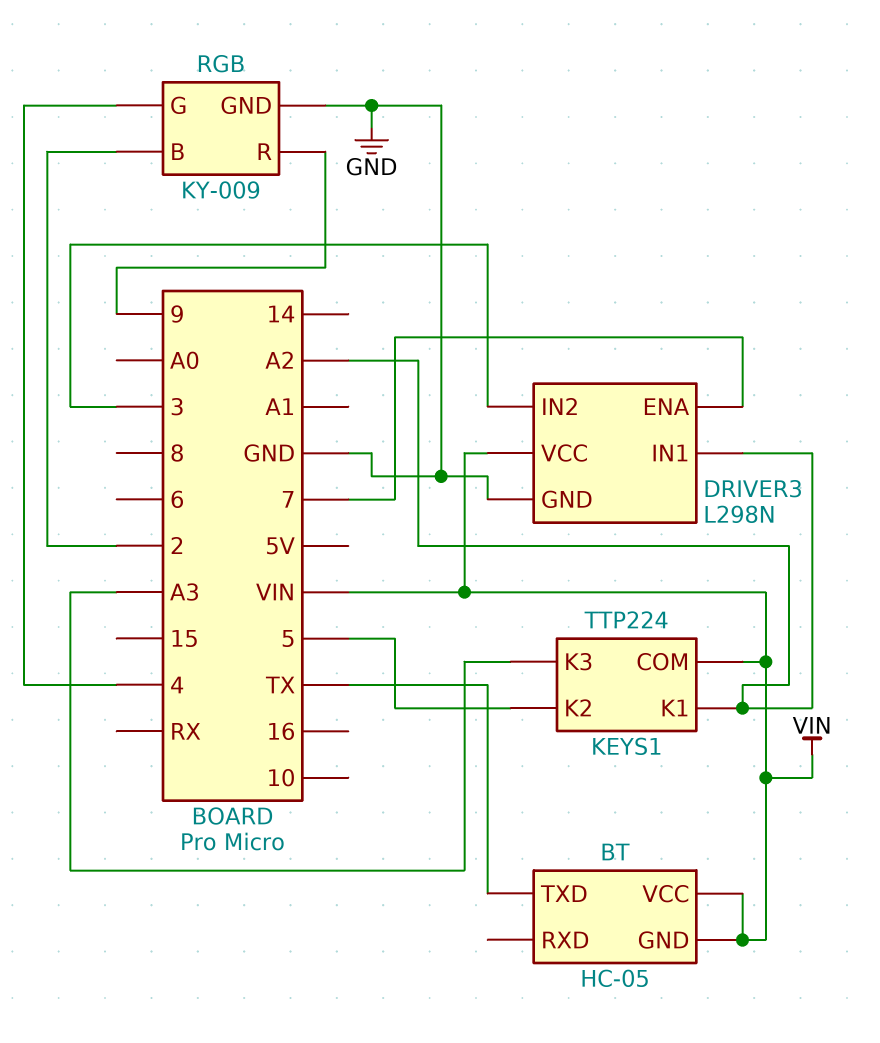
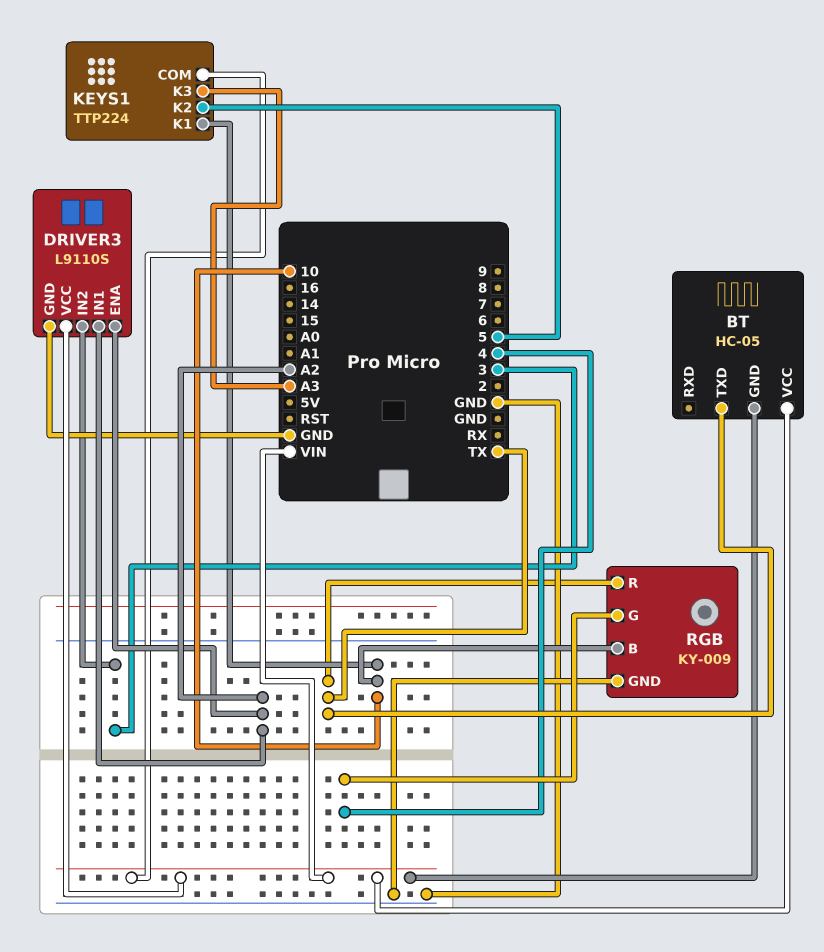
DRIVER3: L298N -> L9110S
DRIVER3 pin ENA: 7 -> A2
KEYS1 pin K1: A2 -> 10
RGB pin B: 2 -> 10
RGB pin R: 9 -> TX

